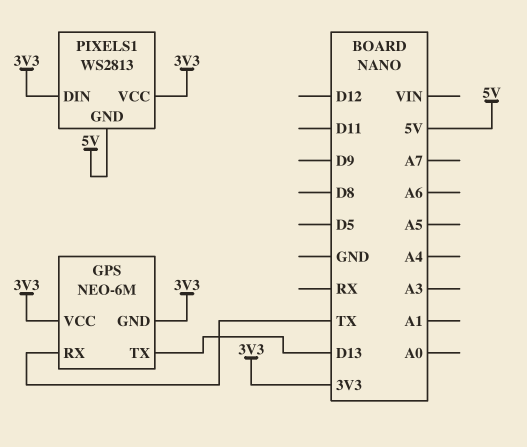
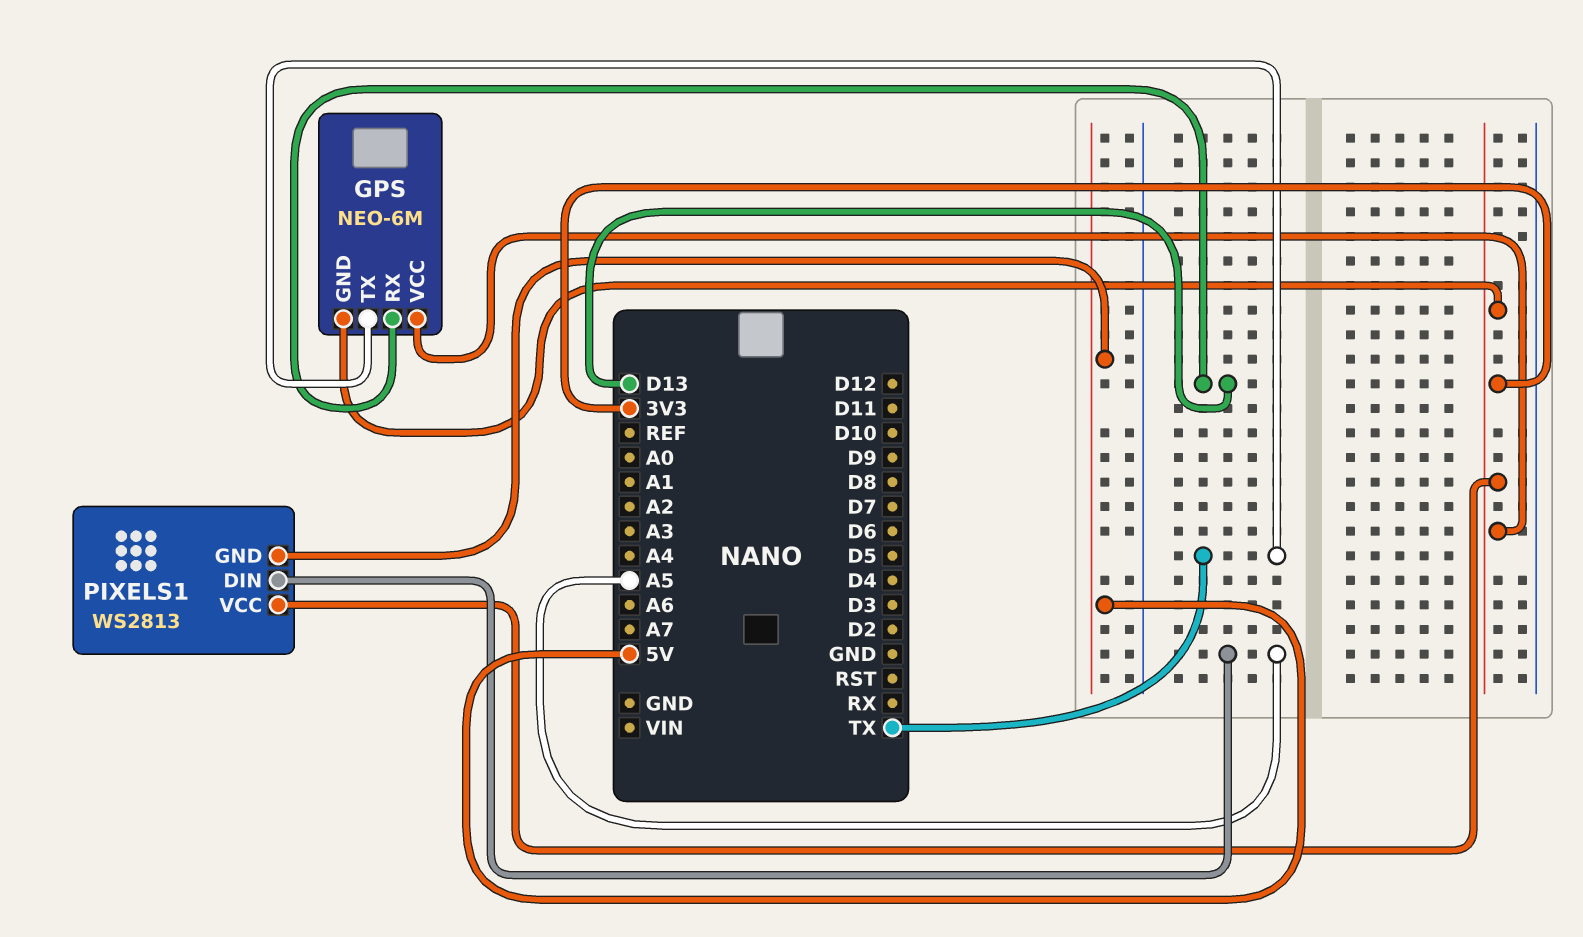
GPS pin RX: TX -> D13
GPS pin TX: D13 -> TX
PIXELS1 pin DIN: 3V3 -> A5

